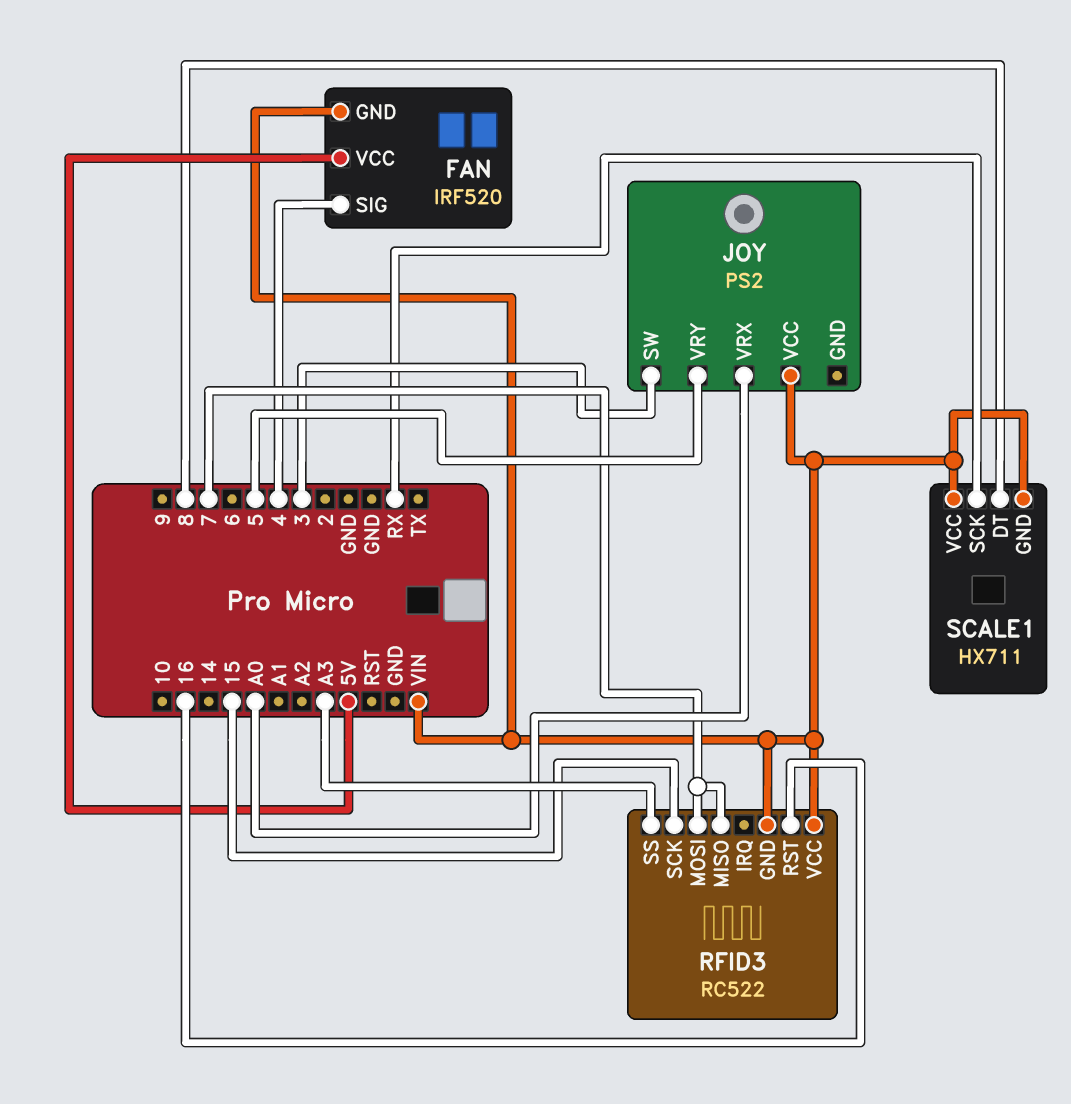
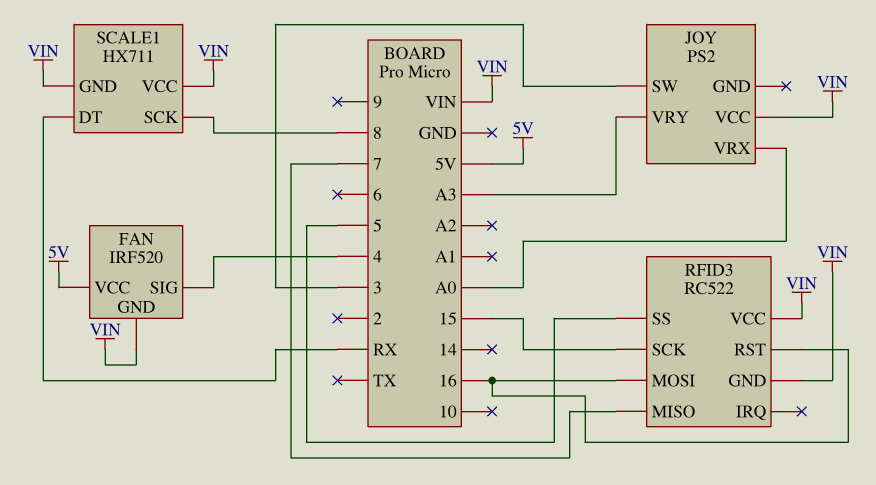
JOY pin VRY: 5 -> A3
RFID3 pin MOSI: 7 -> 16
RFID3 pin SS: A3 -> 5
SCALE1 pin DT: 8 -> RX
SCALE1 pin SCK: RX -> 8

